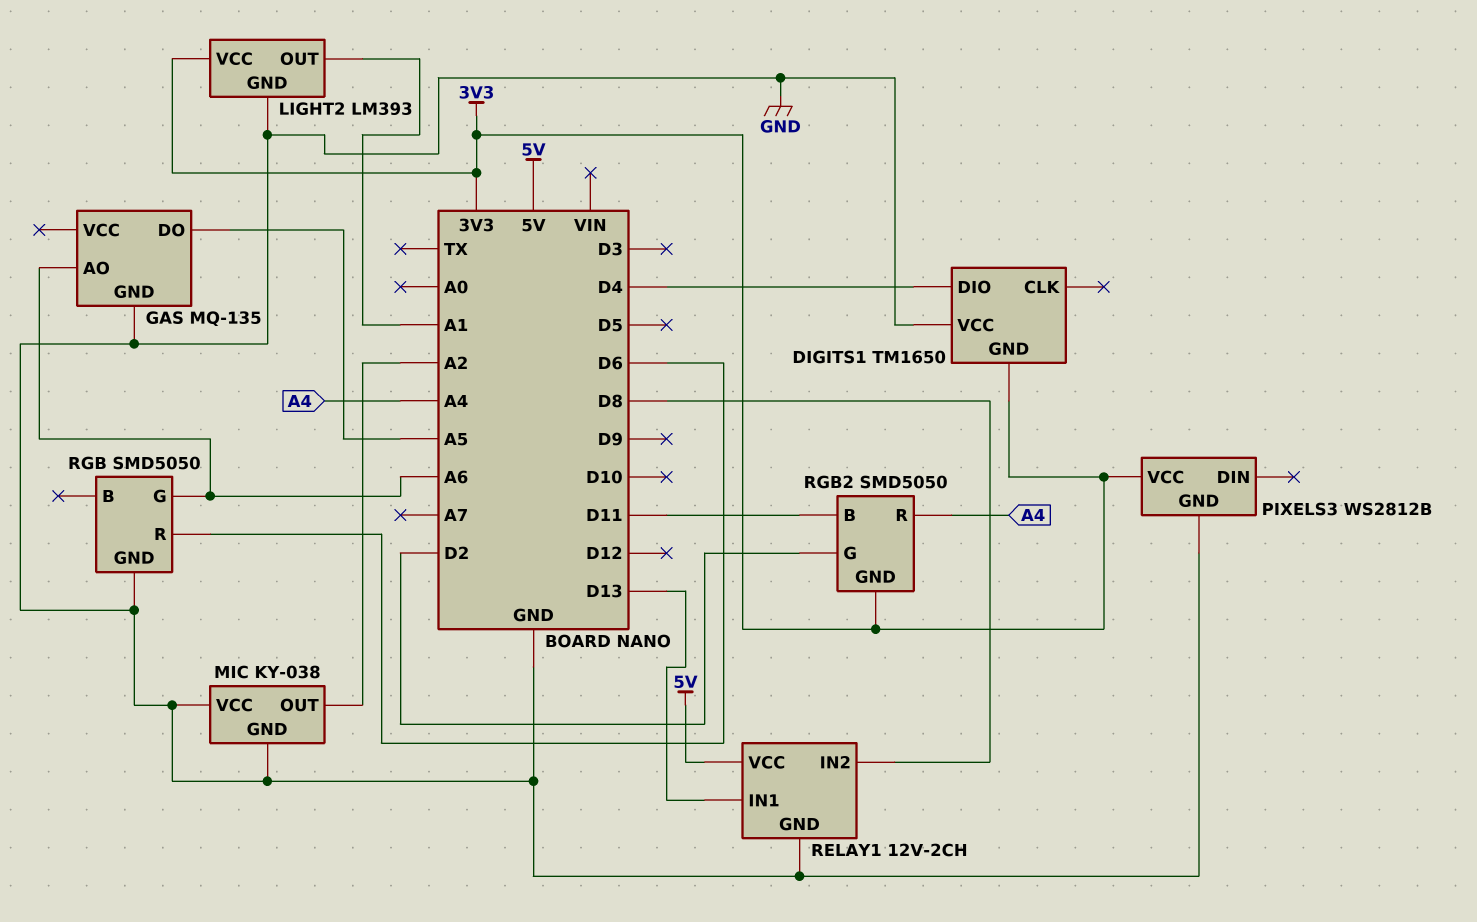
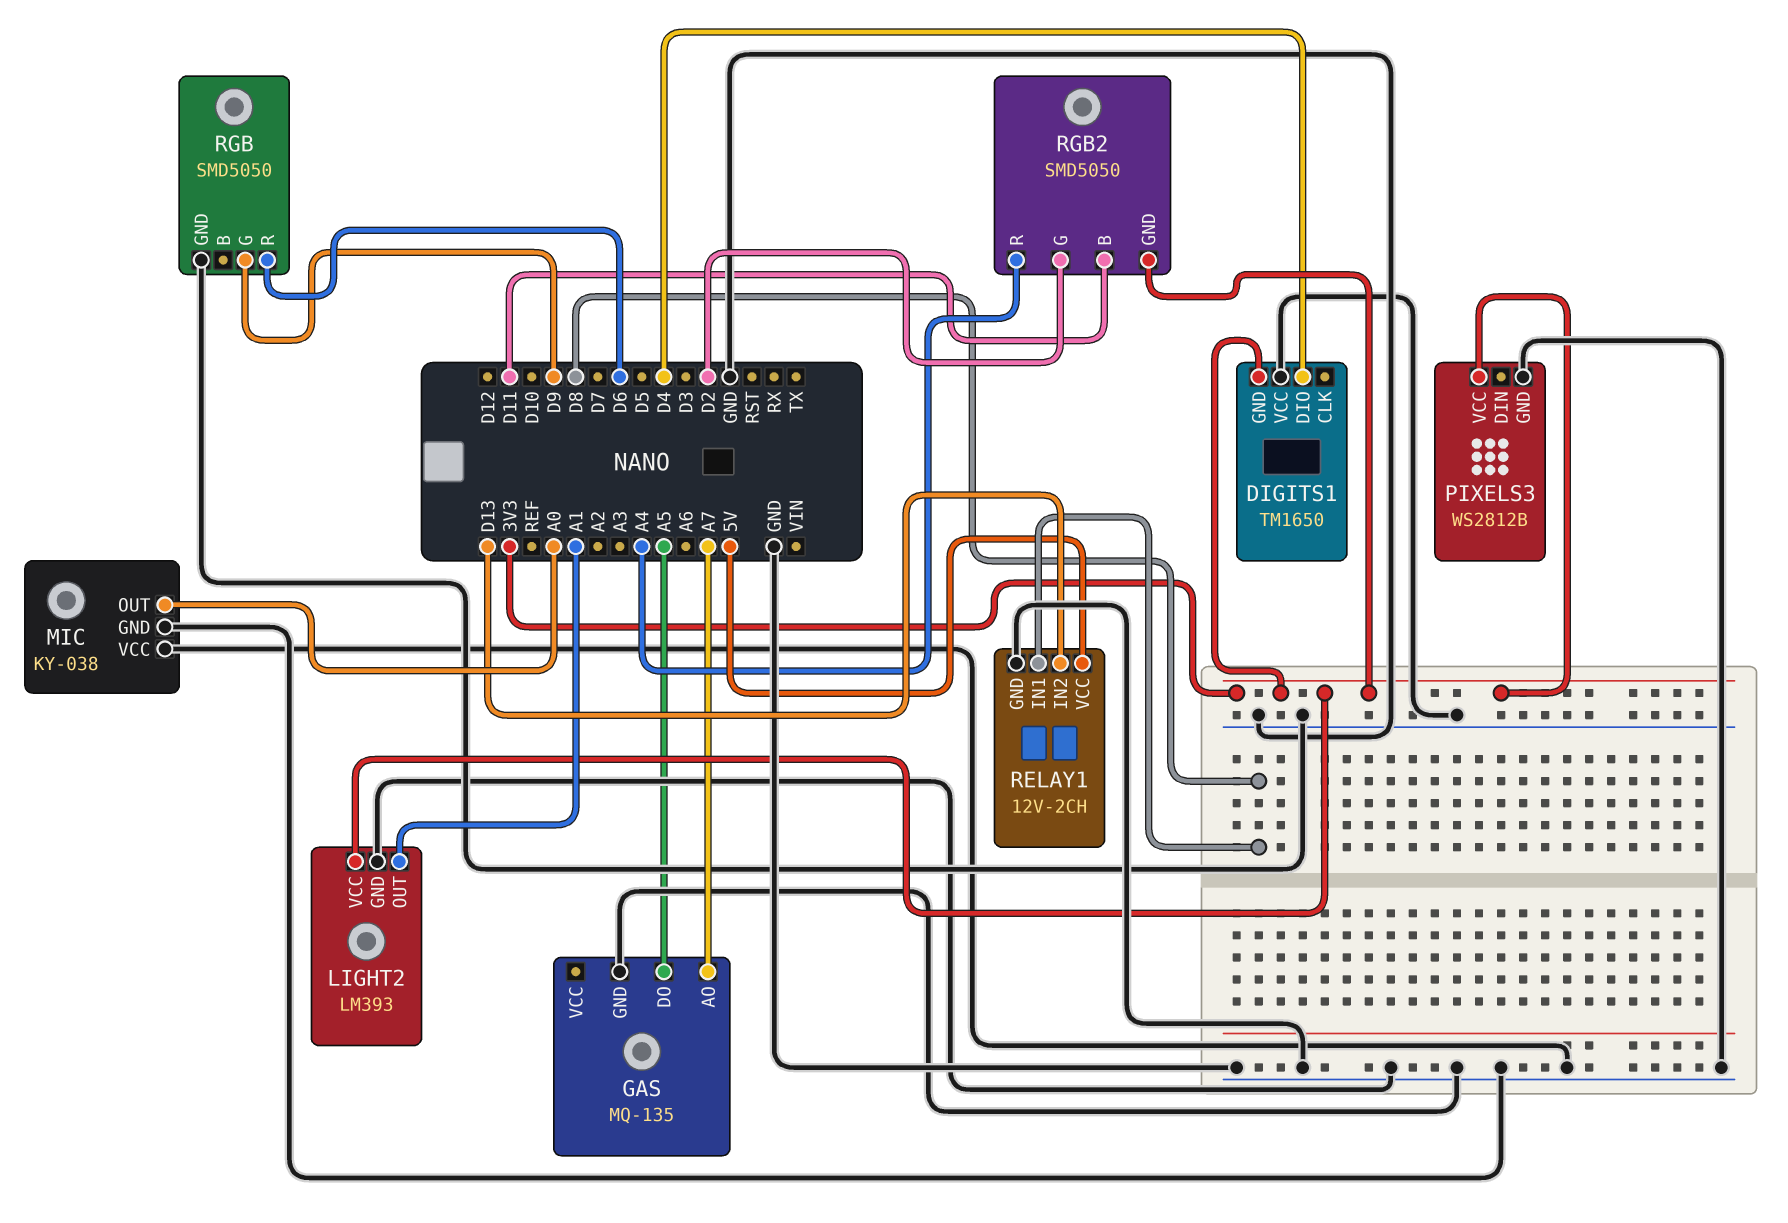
GAS pin AO: A6 -> A7
MIC pin OUT: A2 -> A0
RELAY1 pin IN1: D13 -> D8
RELAY1 pin IN2: D8 -> D13
RGB pin G: A6 -> D9

